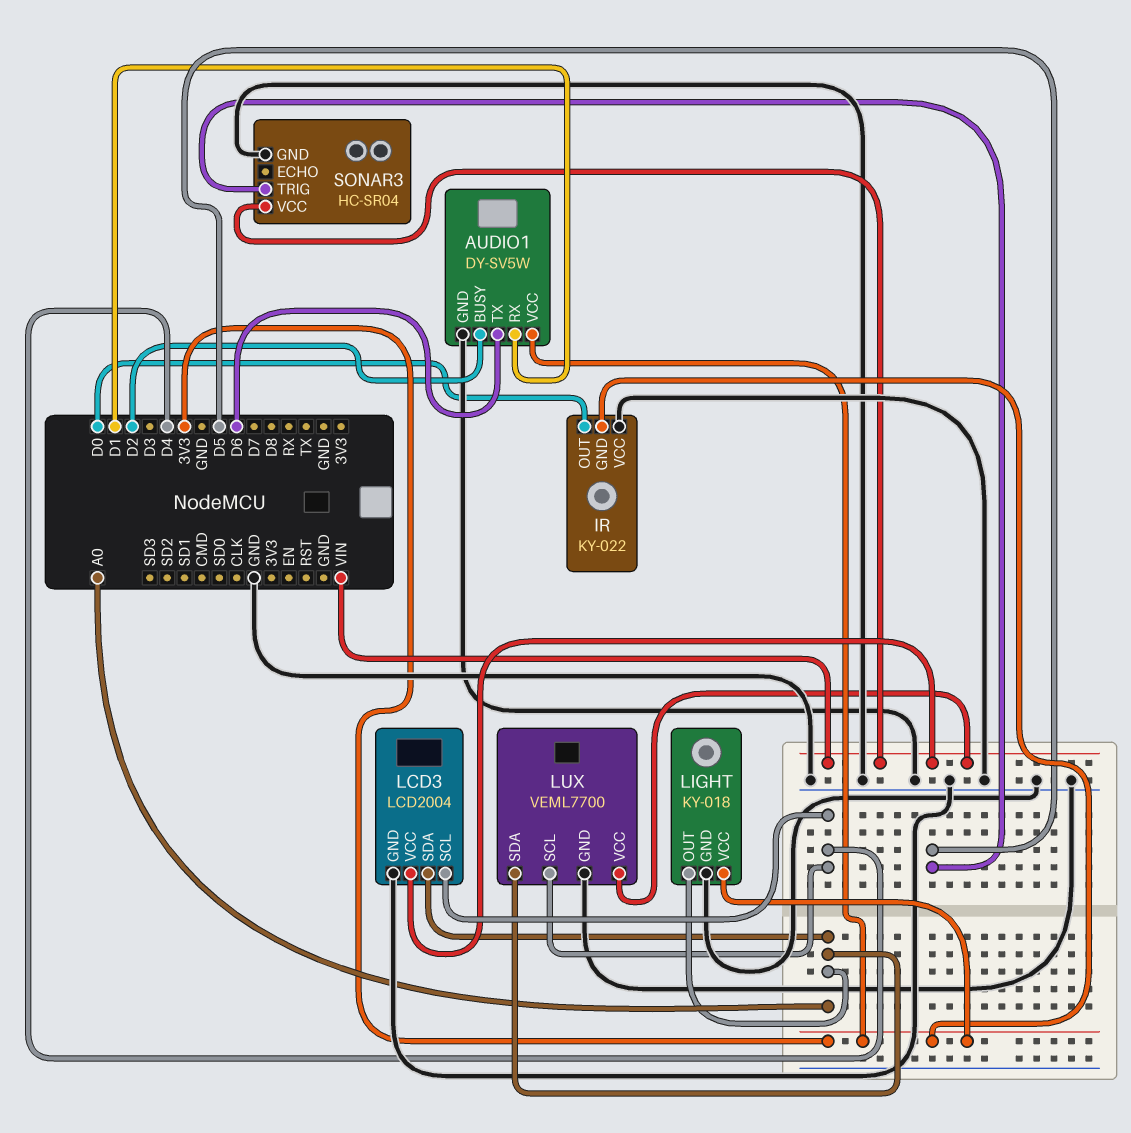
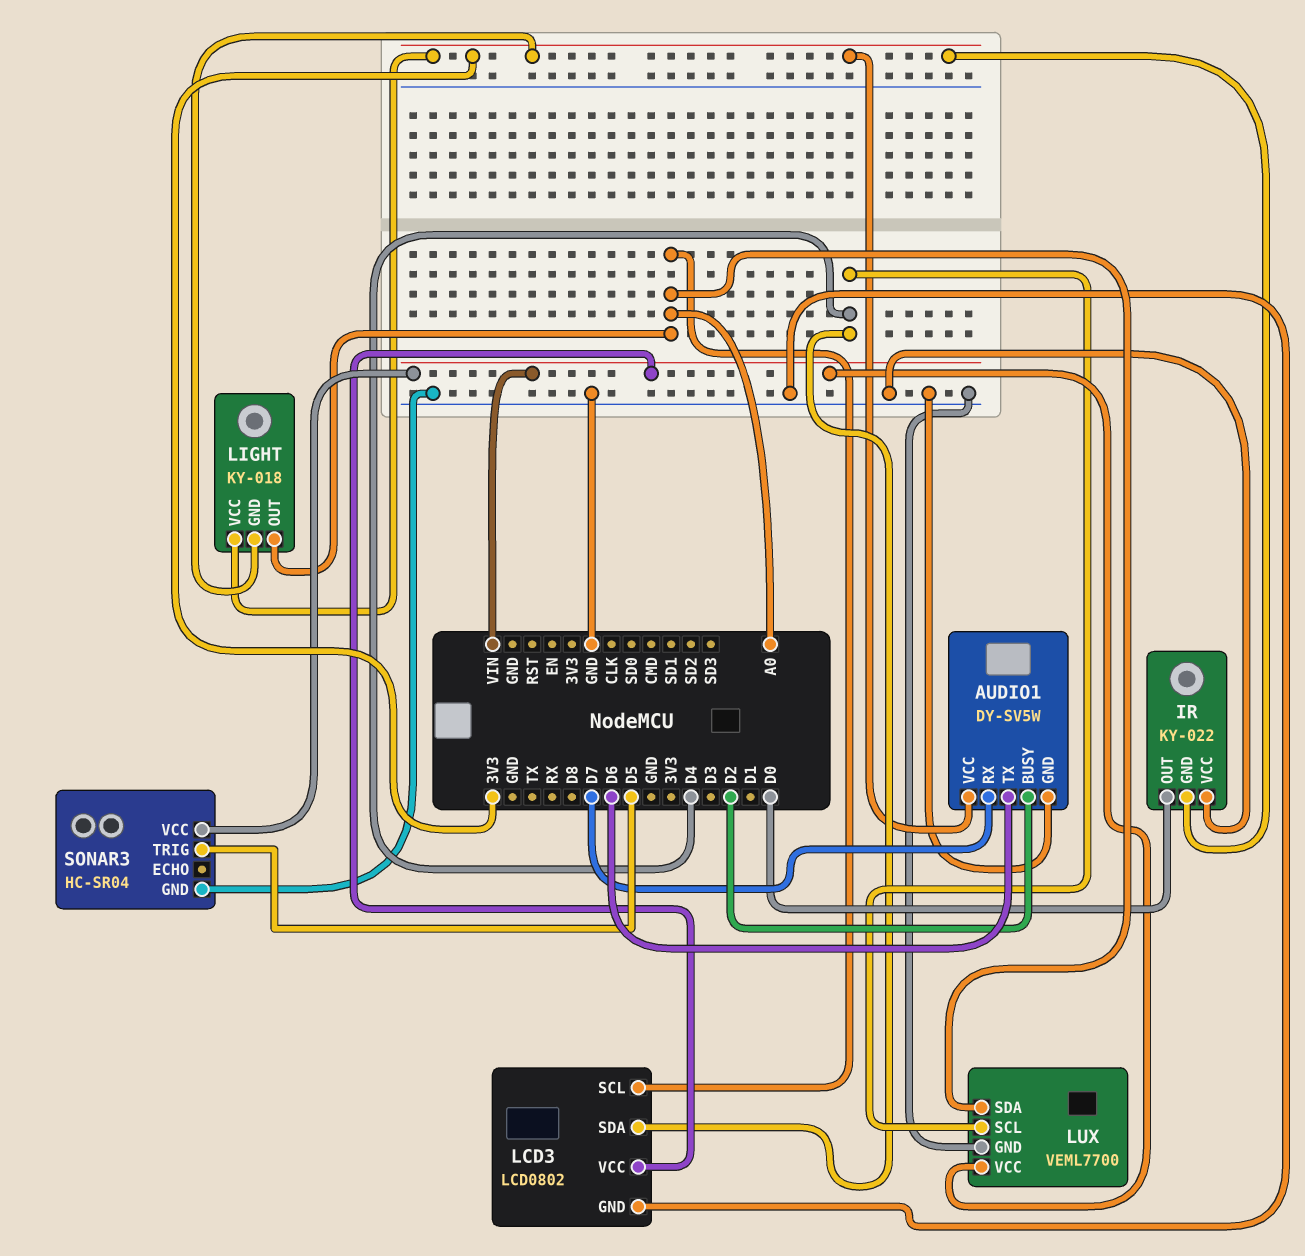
AUDIO1 pin RX: D1 -> D7
LCD3: LCD2004 -> LCD0802
LCD3 pin SCL: D4 -> A0
LCD3 pin SDA: A0 -> D4
LIGHT pin GND: GND -> 3V3

